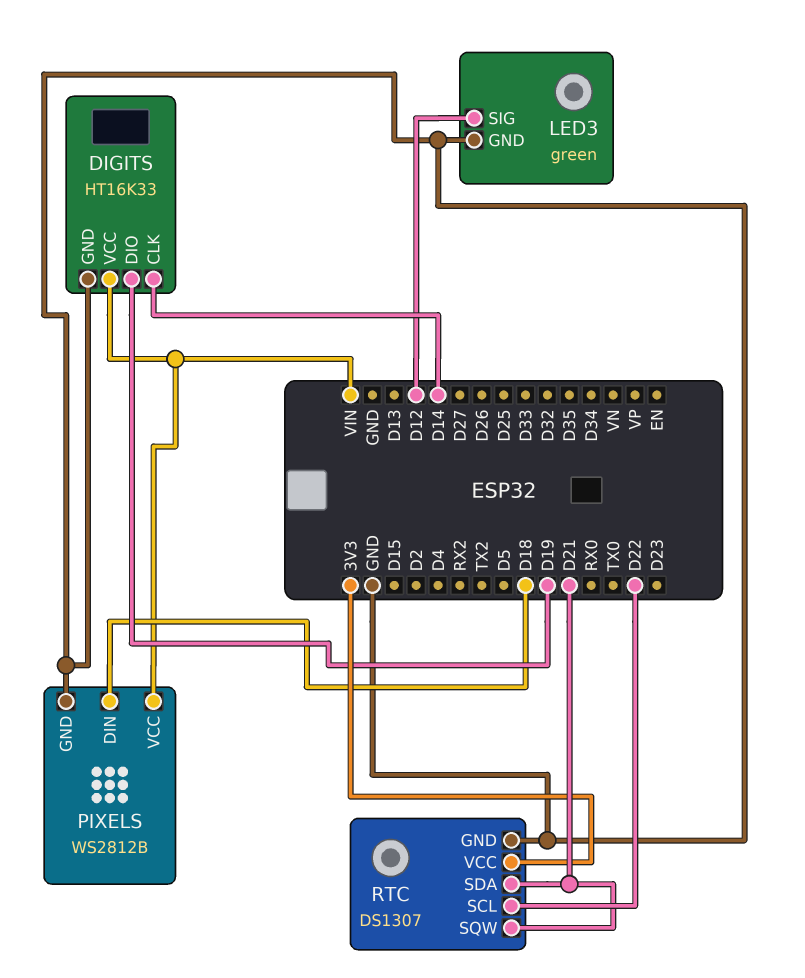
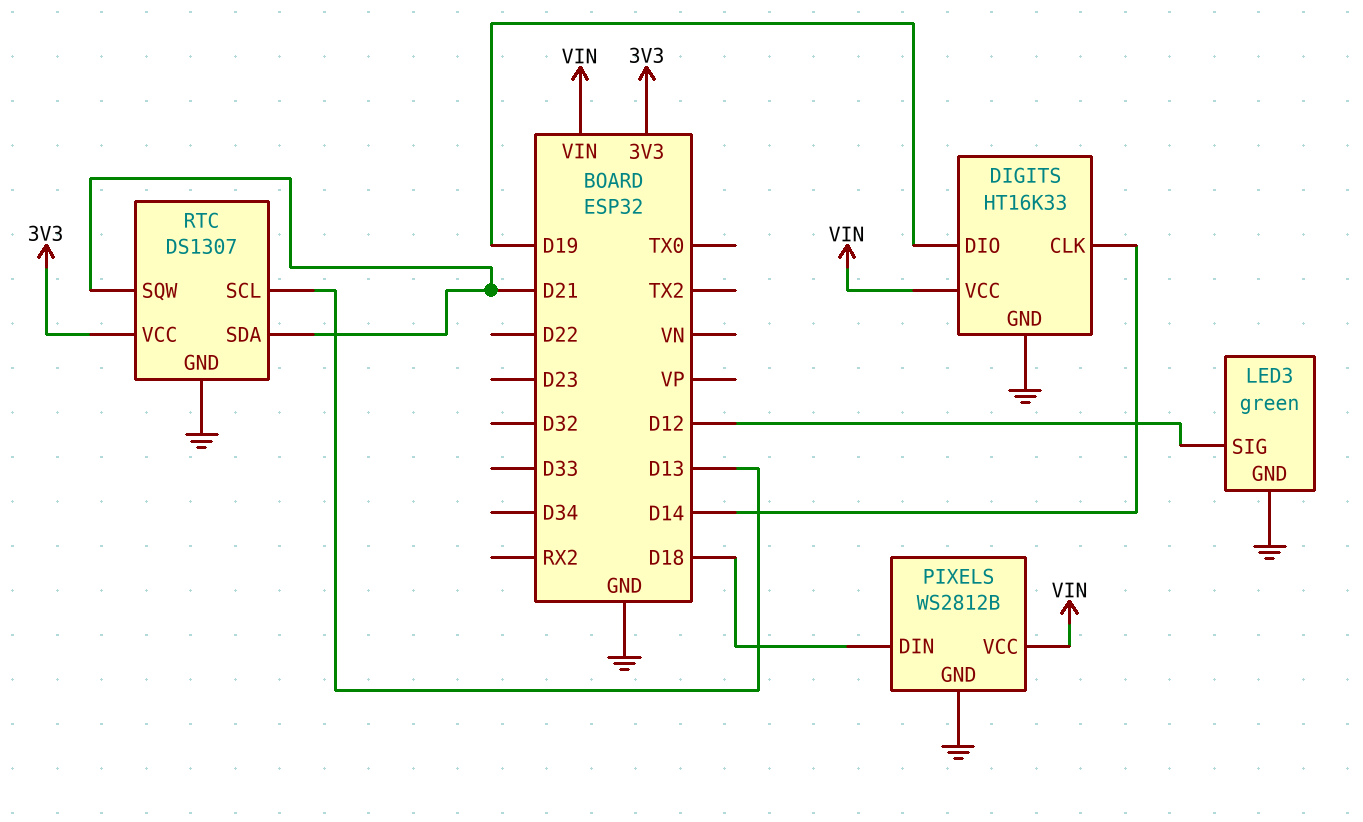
RTC pin SCL: D22 -> D13

